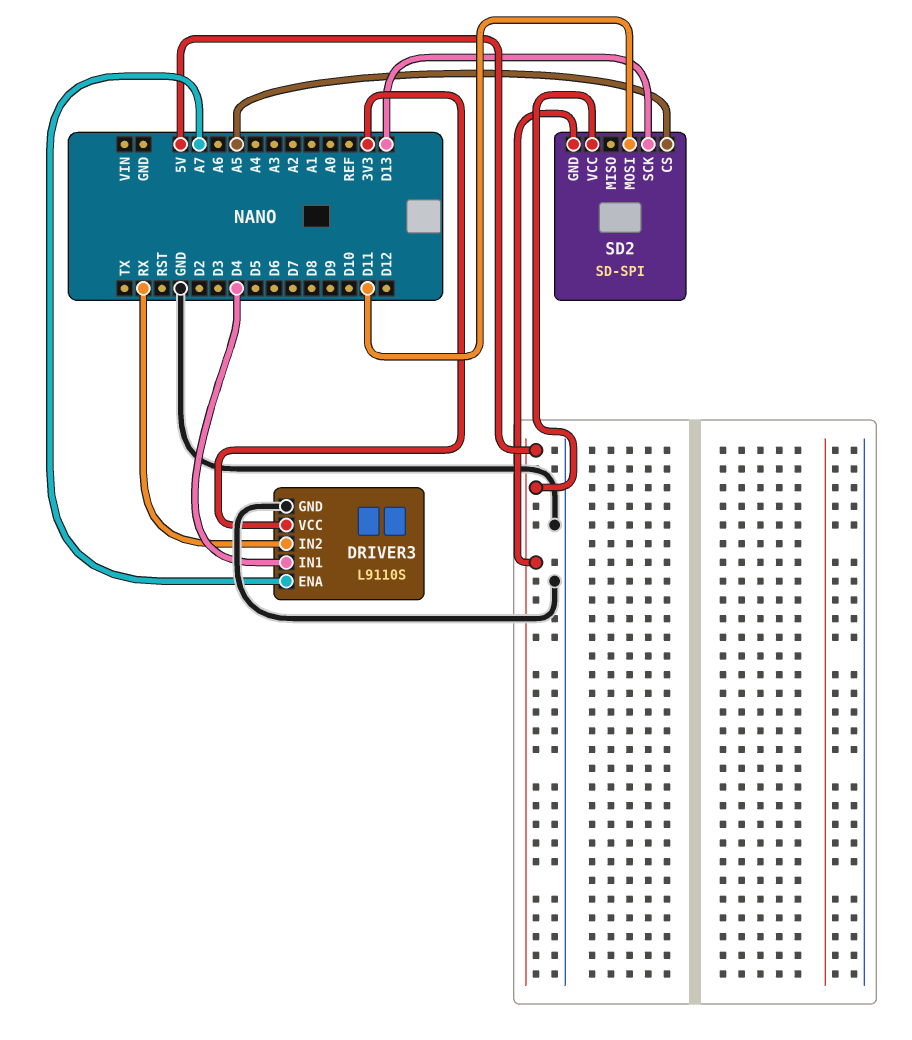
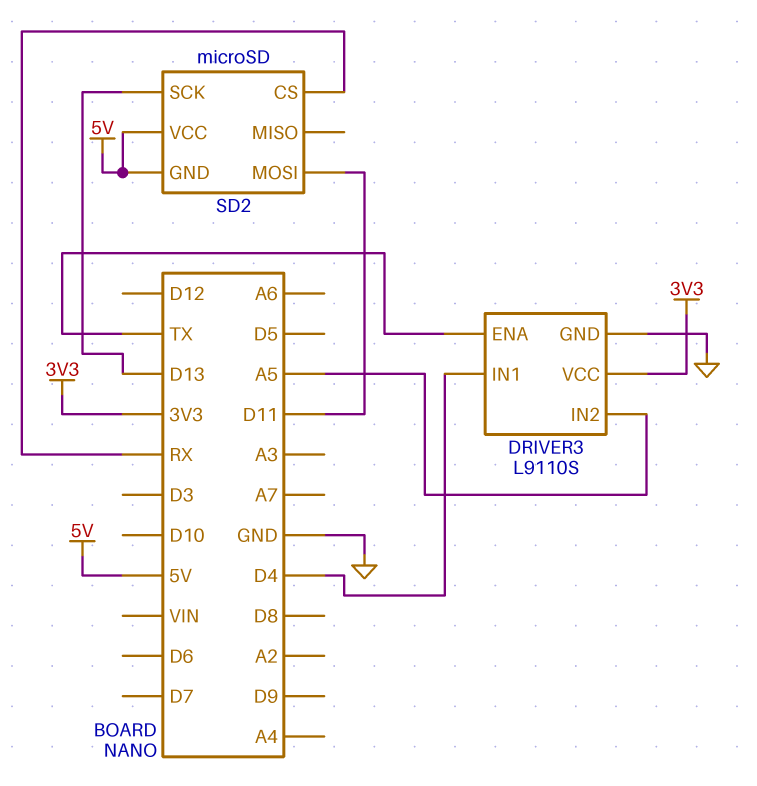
DRIVER3 pin ENA: A7 -> TX
DRIVER3 pin IN2: RX -> A5
SD2: SD-SPI -> microSD
SD2 pin CS: A5 -> RX

